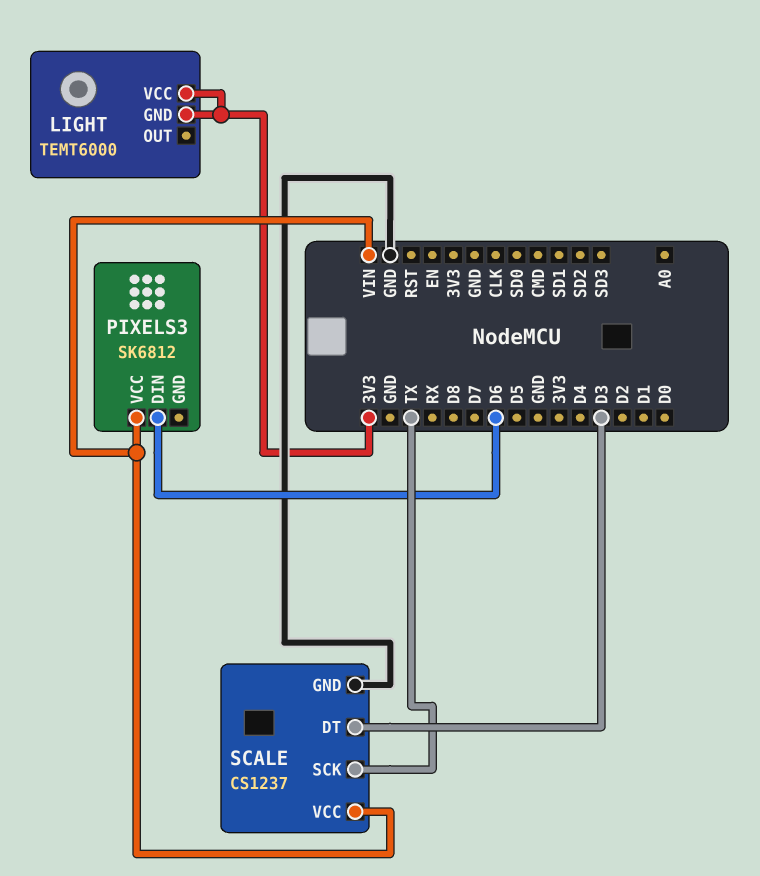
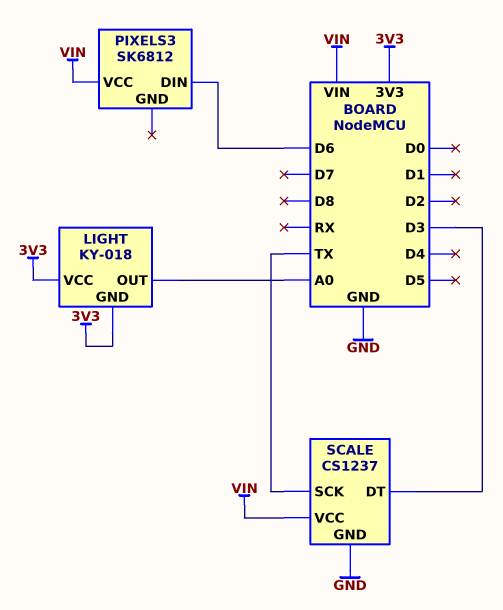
LIGHT: TEMT6000 -> KY-018
LIGHT pin OUT: none -> A0

